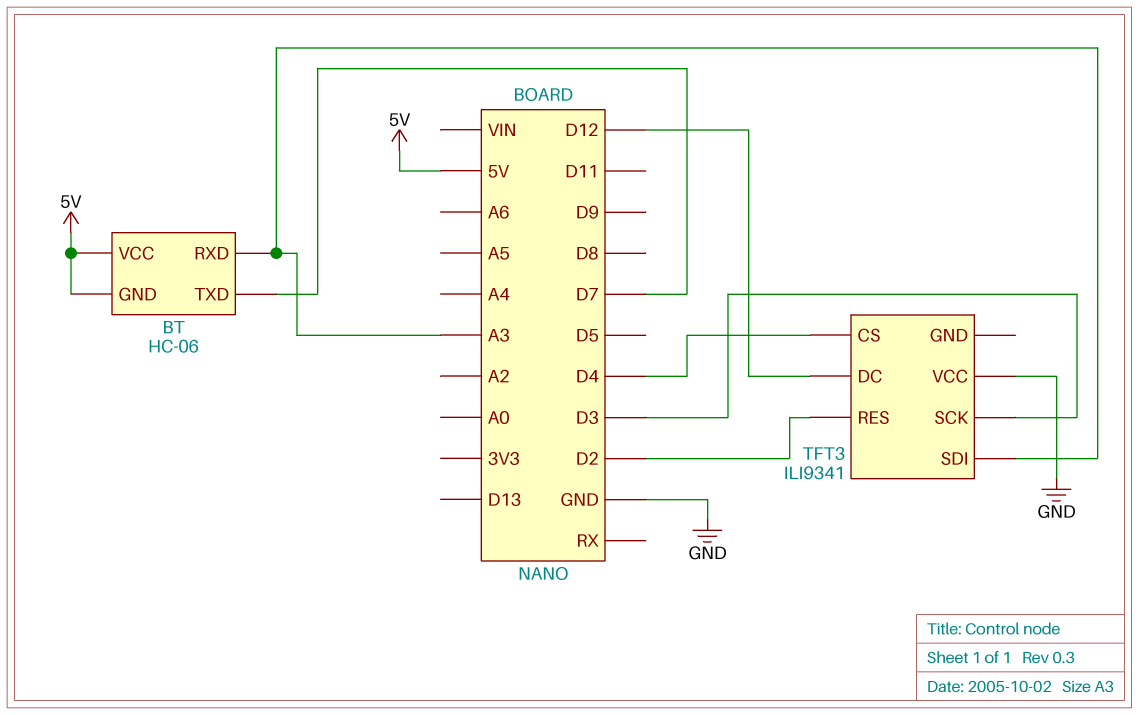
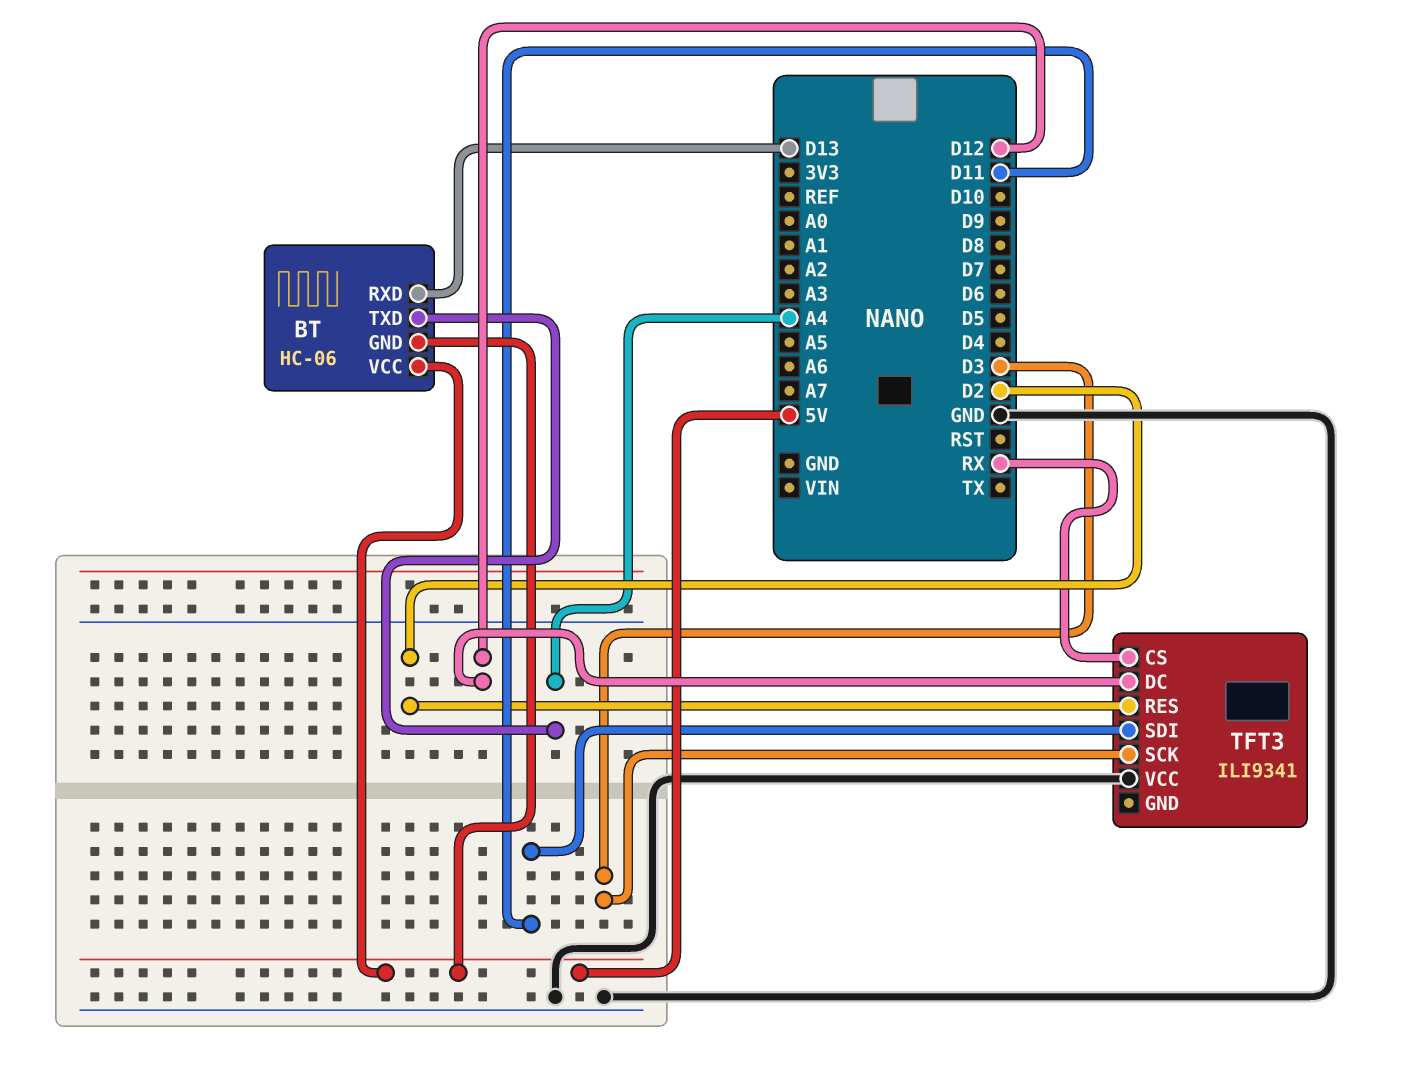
BT pin RXD: A3 -> D13
BT pin TXD: D7 -> A4
TFT3 pin CS: D4 -> RX
TFT3 pin SDI: A3 -> D11

